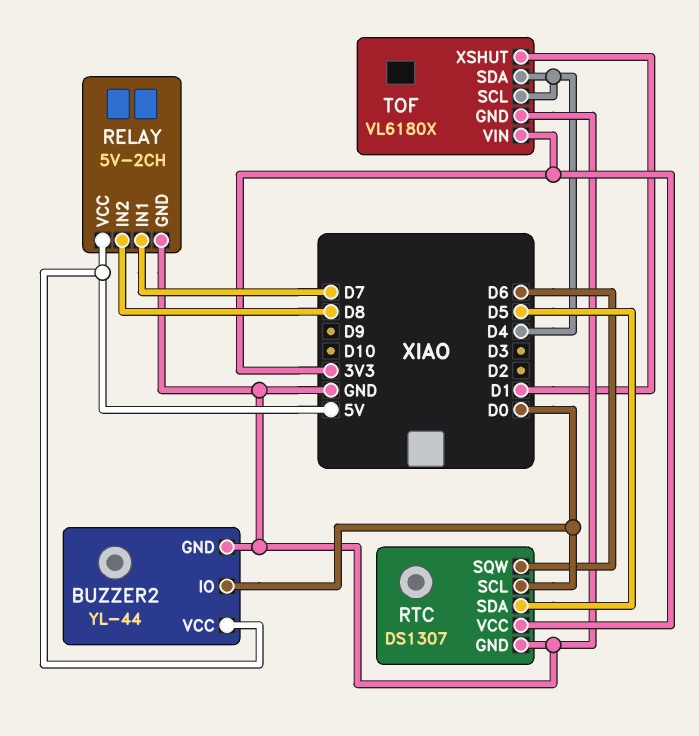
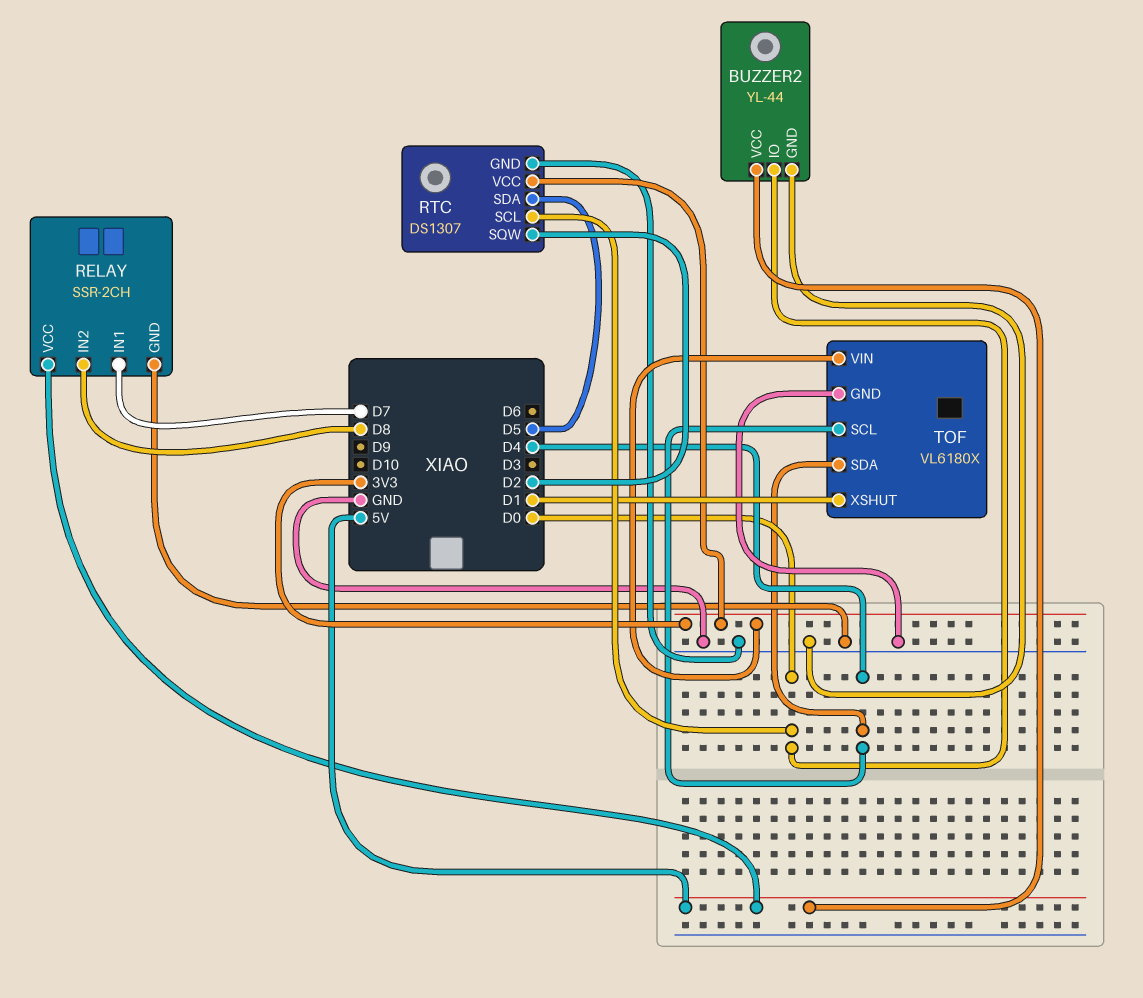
RELAY: 5V-2CH -> SSR-2CH
RTC pin SQW: D6 -> D2

